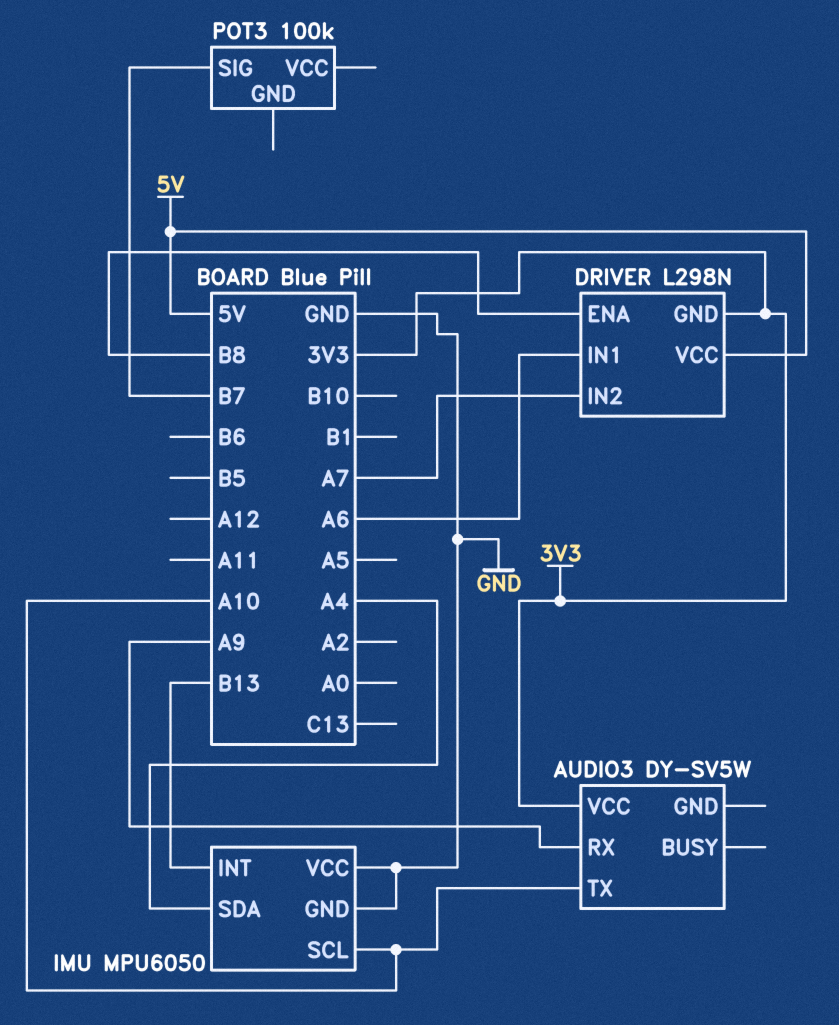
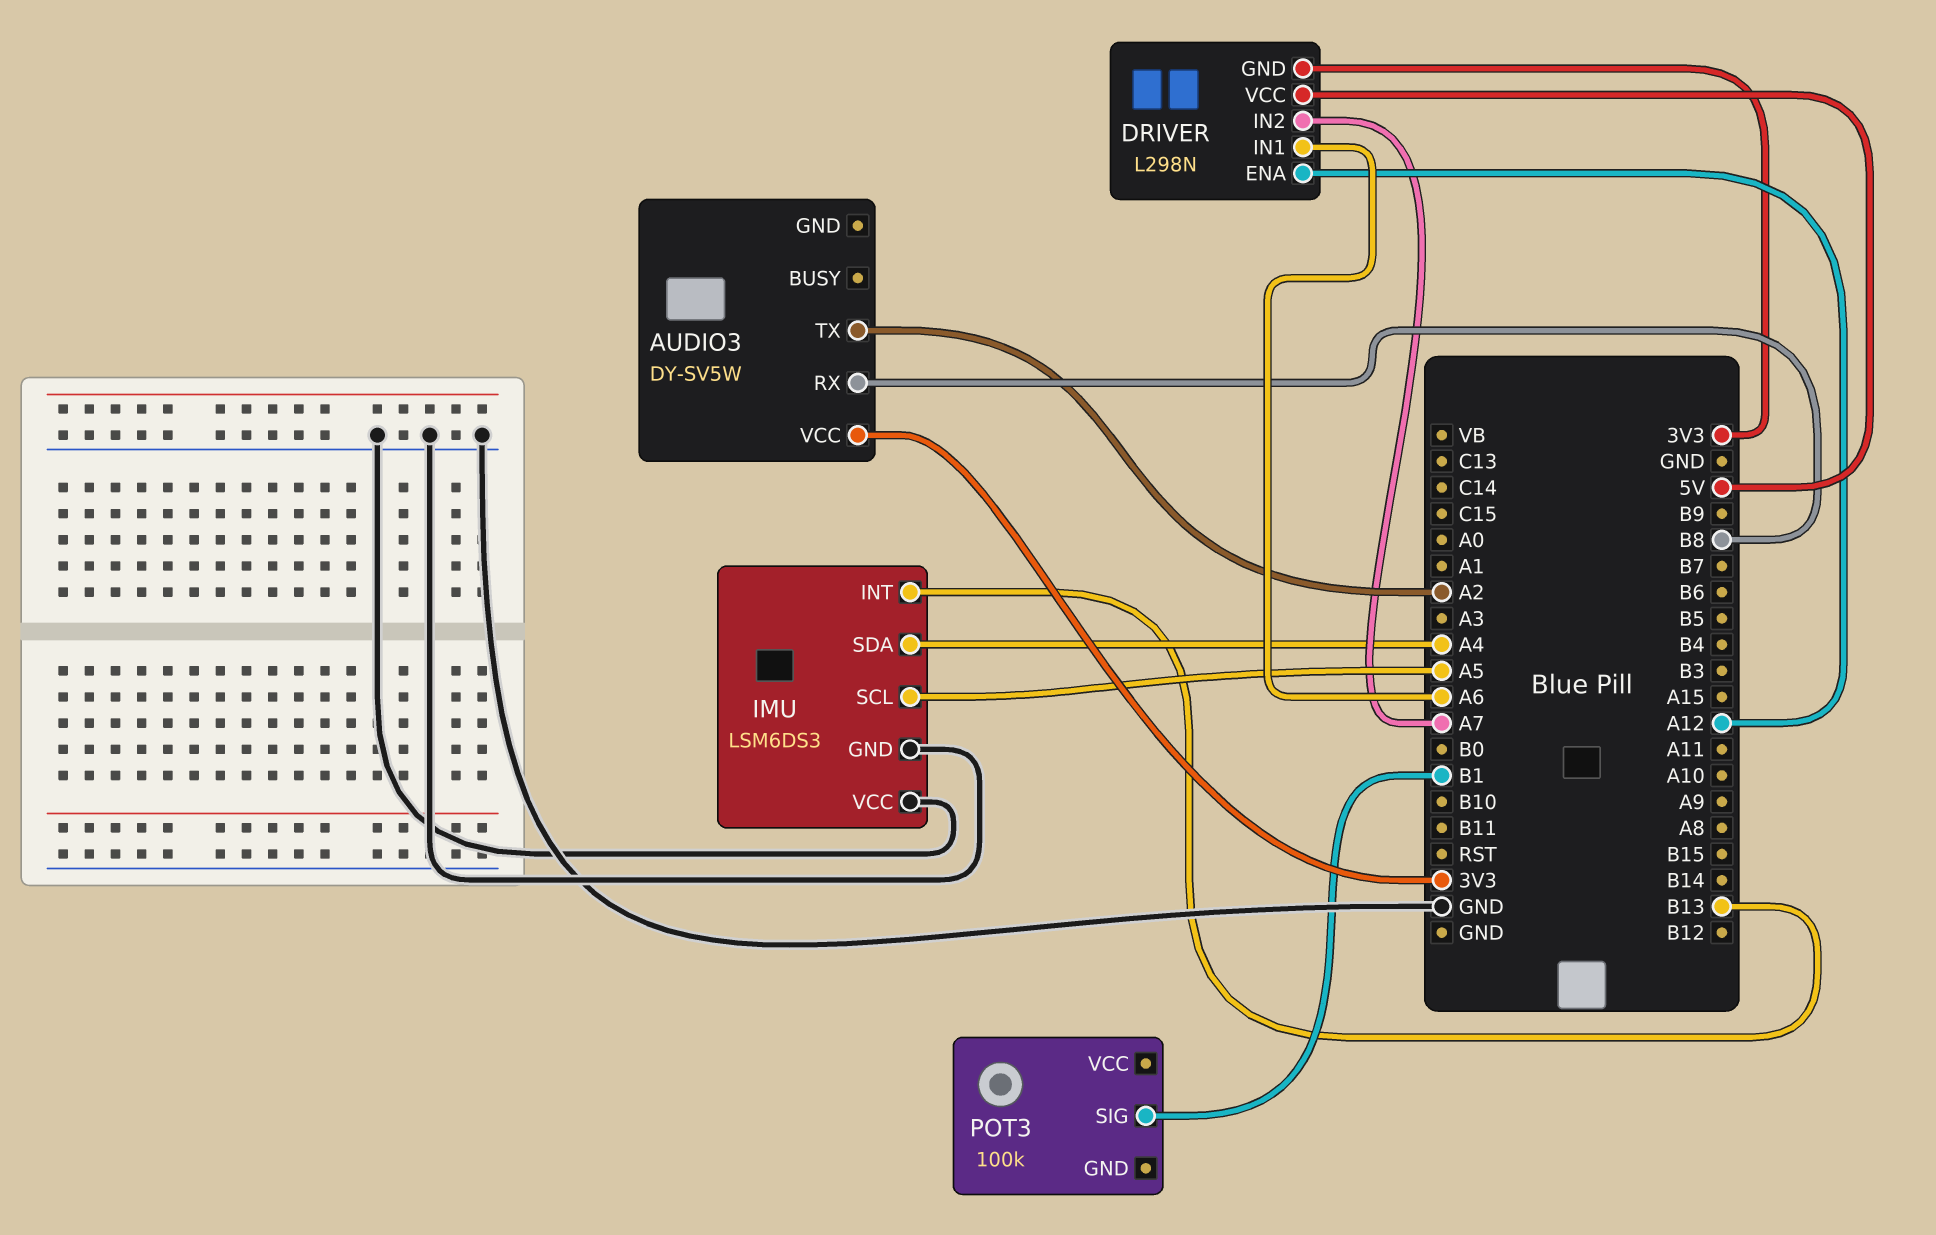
AUDIO3 pin RX: A9 -> B8
AUDIO3 pin TX: A10 -> A2
DRIVER pin ENA: B8 -> A12
IMU: MPU6050 -> LSM6DS3
IMU pin SCL: A10 -> A5
POT3 pin SIG: B7 -> B1

